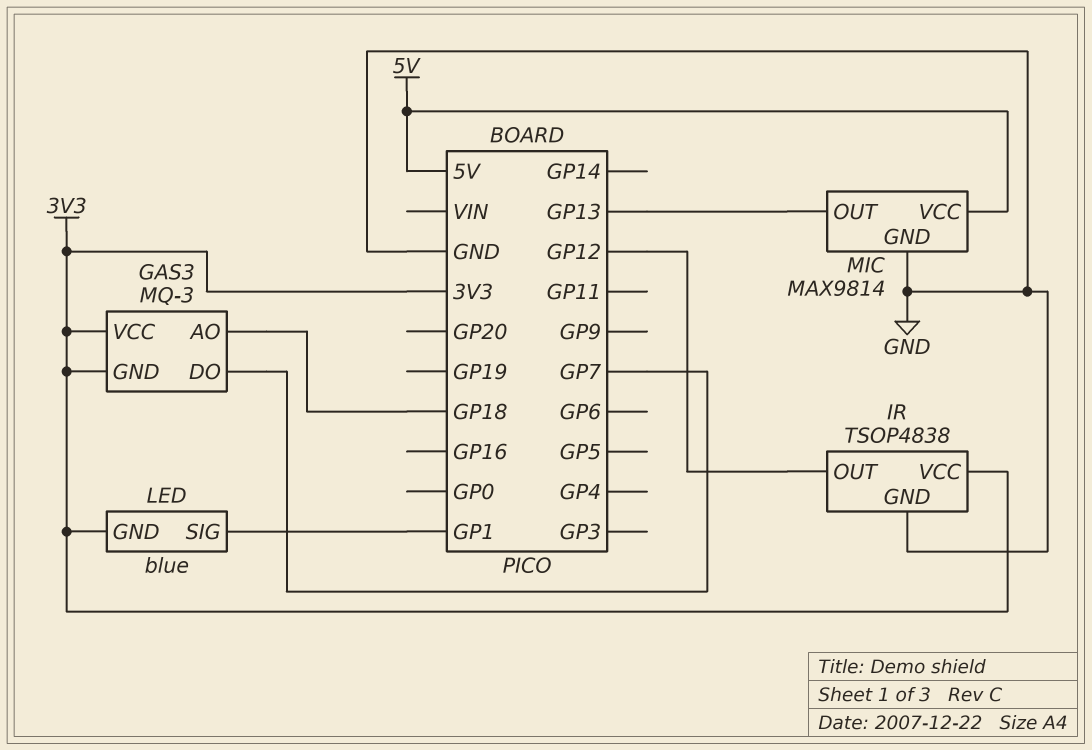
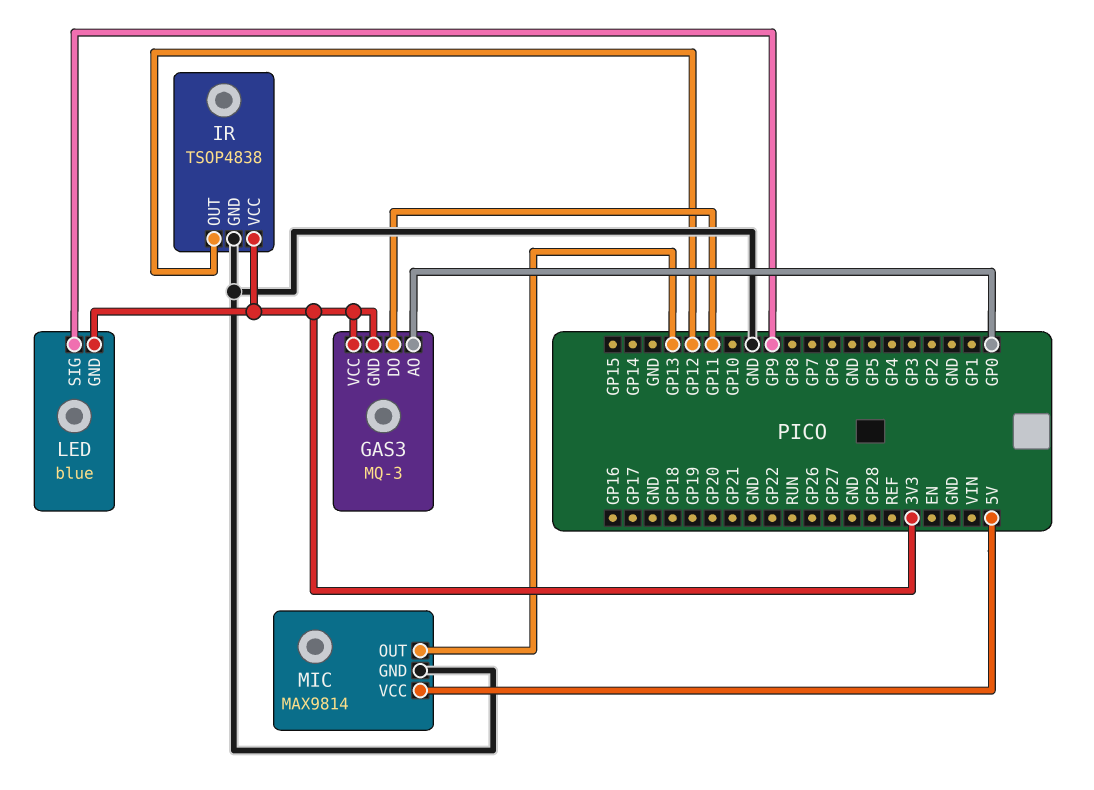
GAS3 pin AO: GP18 -> GP0
GAS3 pin DO: GP7 -> GP11
LED pin SIG: GP1 -> GP9

